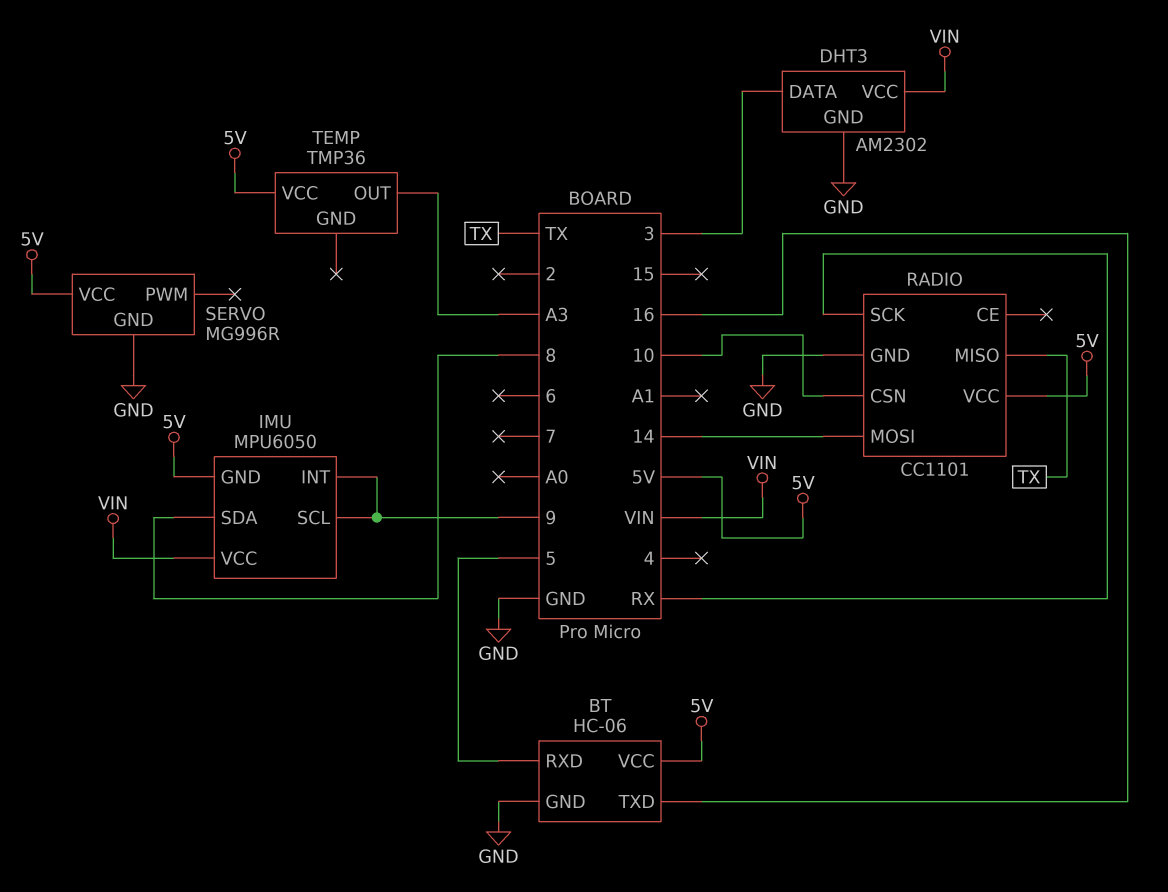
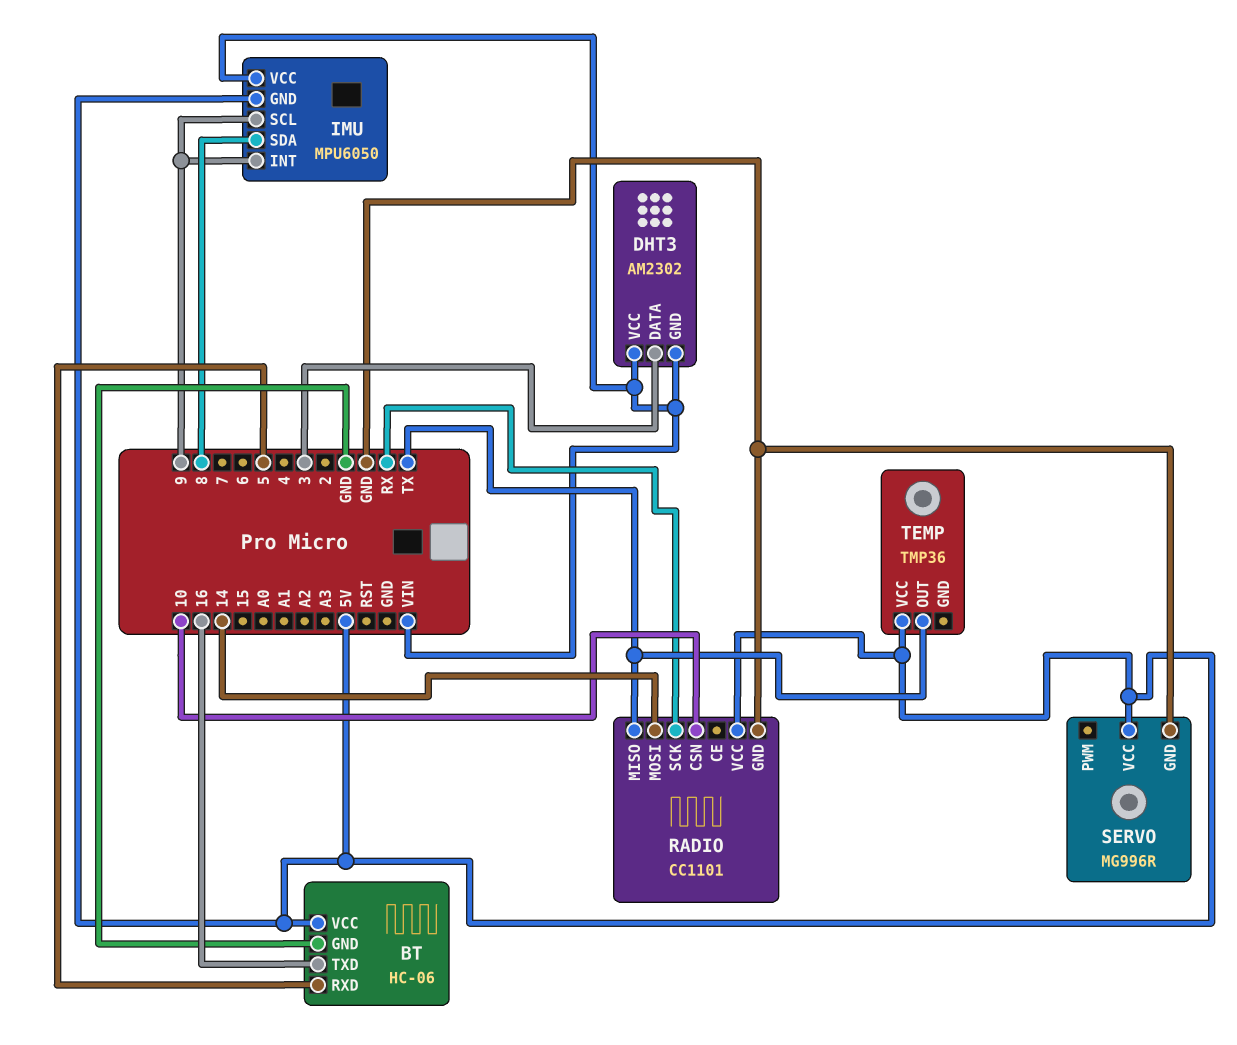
DHT3 pin GND: GND -> VIN
TEMP pin OUT: A3 -> TX

